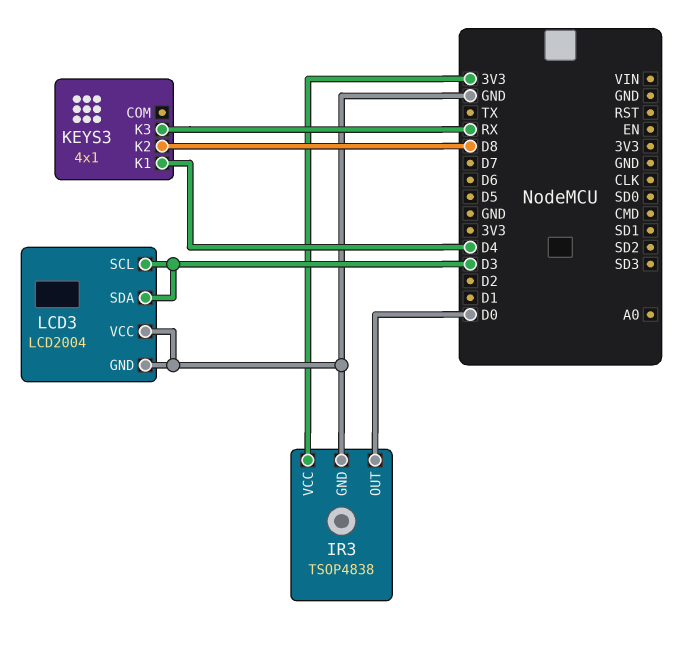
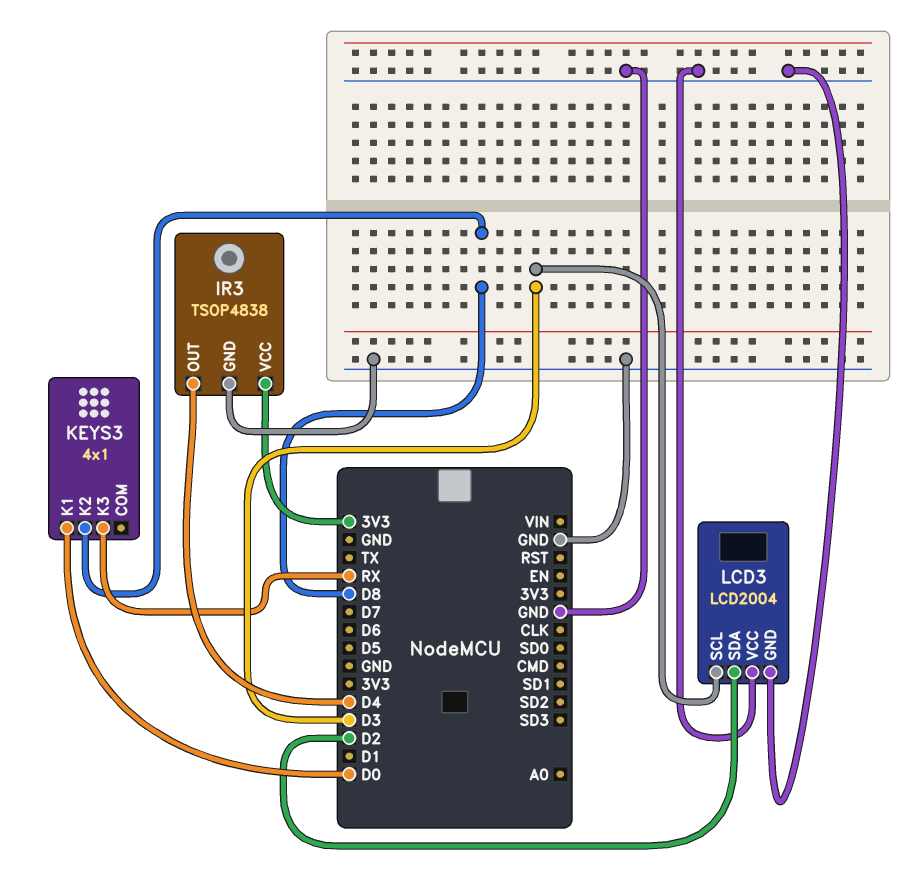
IR3 pin OUT: D0 -> D4
KEYS3 pin K1: D4 -> D0
LCD3 pin SDA: D3 -> D2

